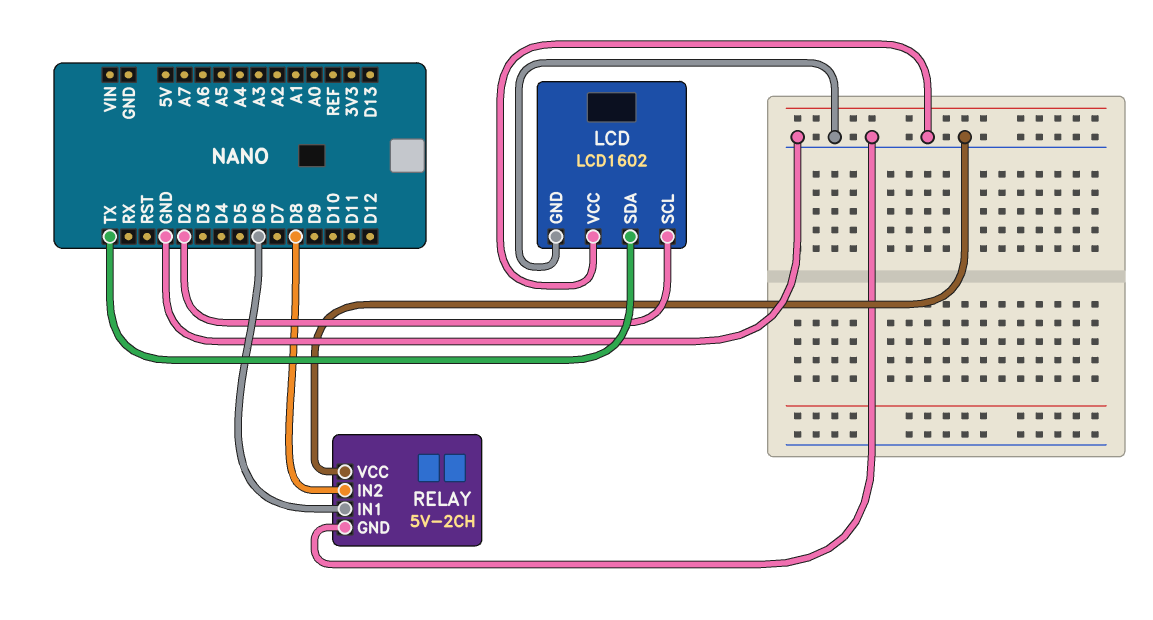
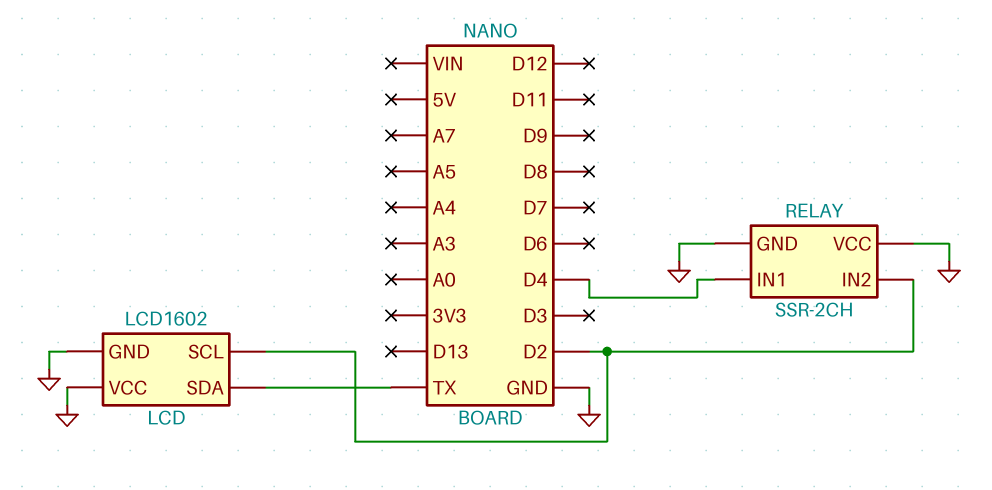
RELAY: 5V-2CH -> SSR-2CH
RELAY pin IN1: D6 -> D4
RELAY pin IN2: D8 -> D2

